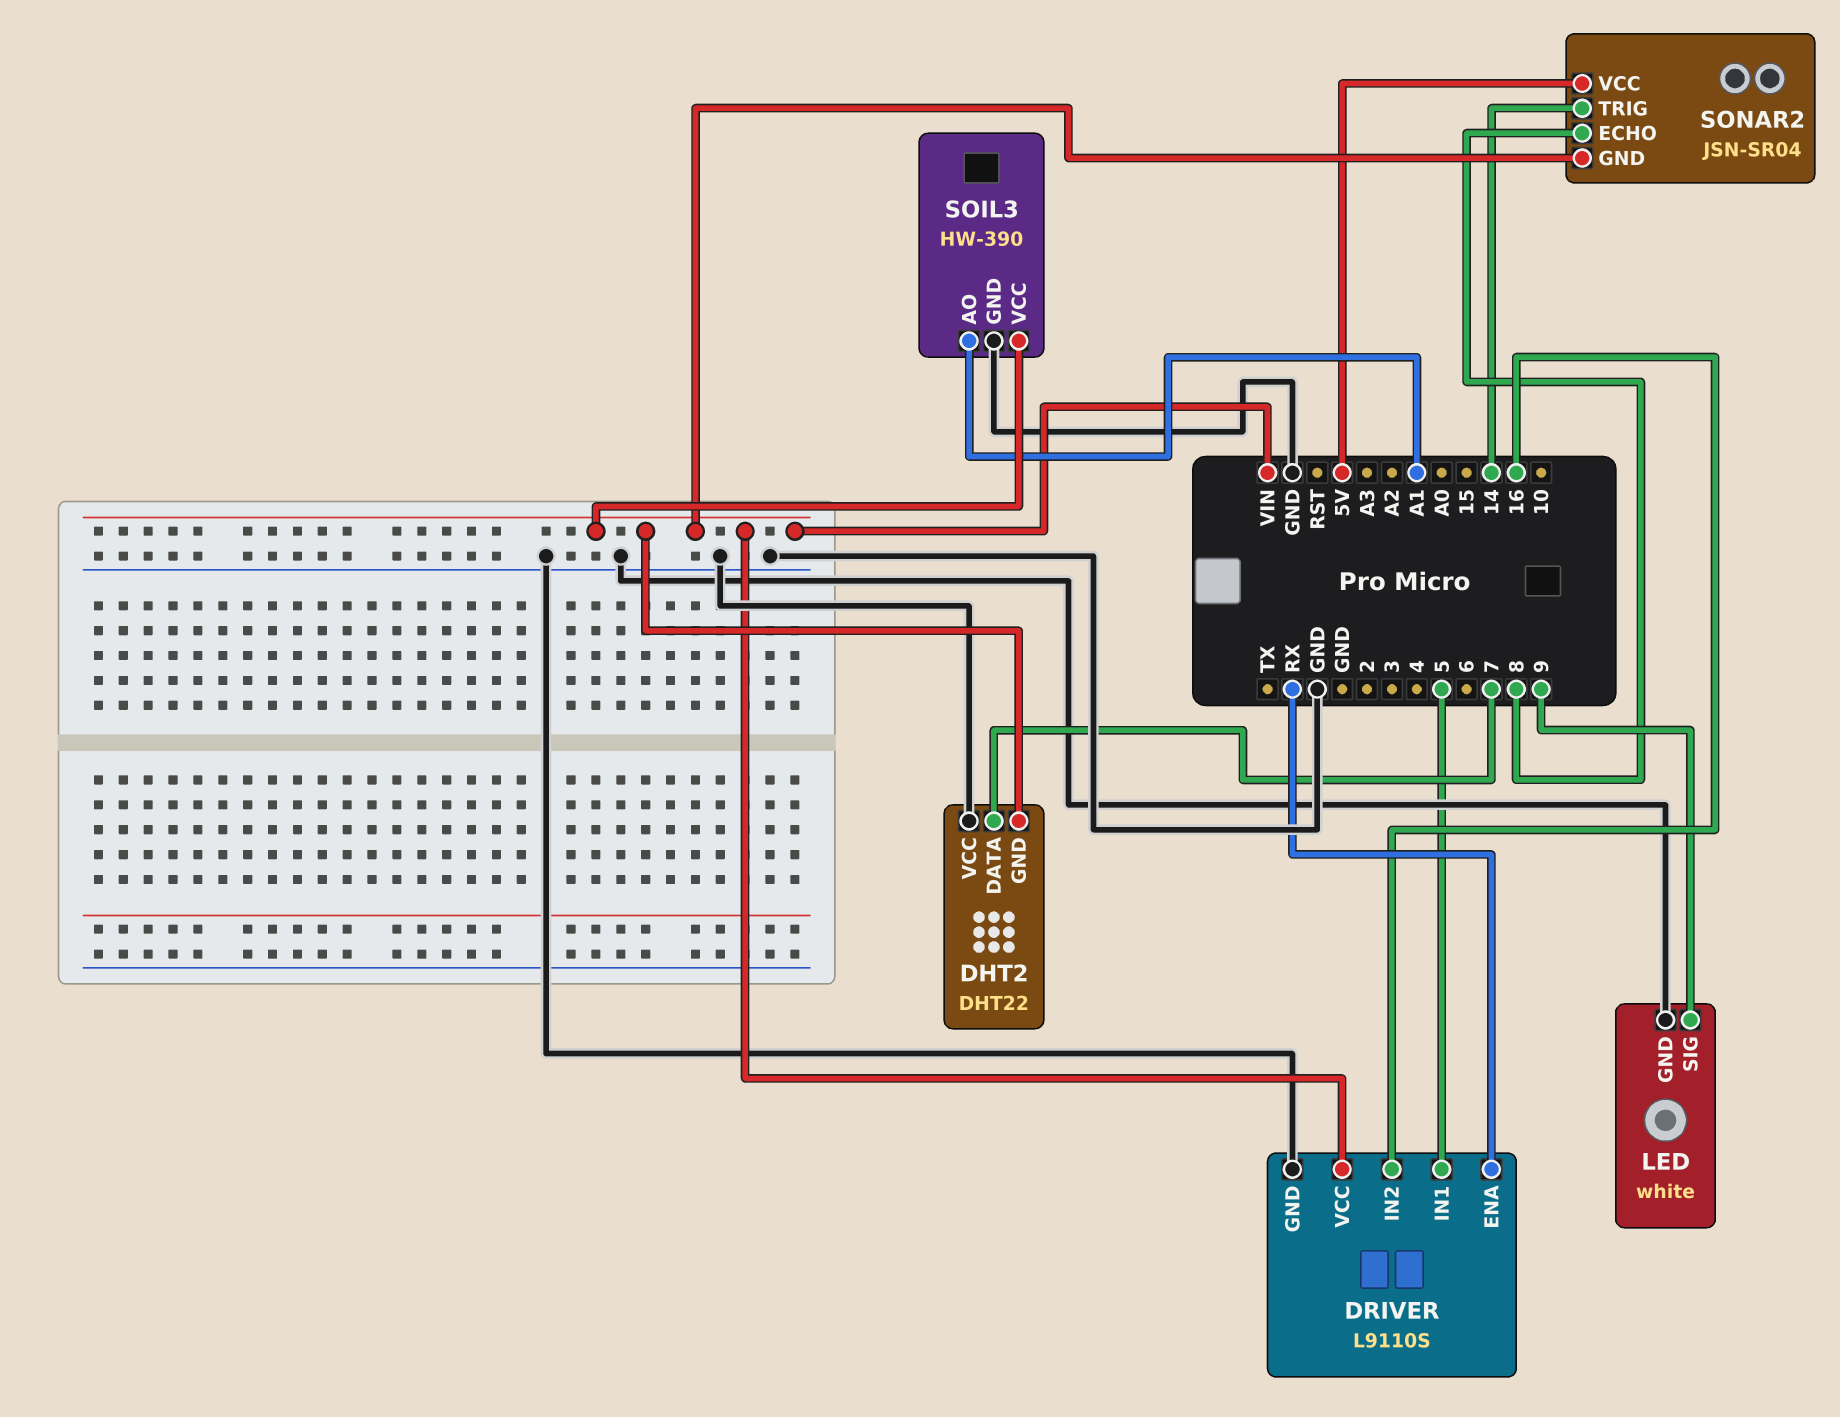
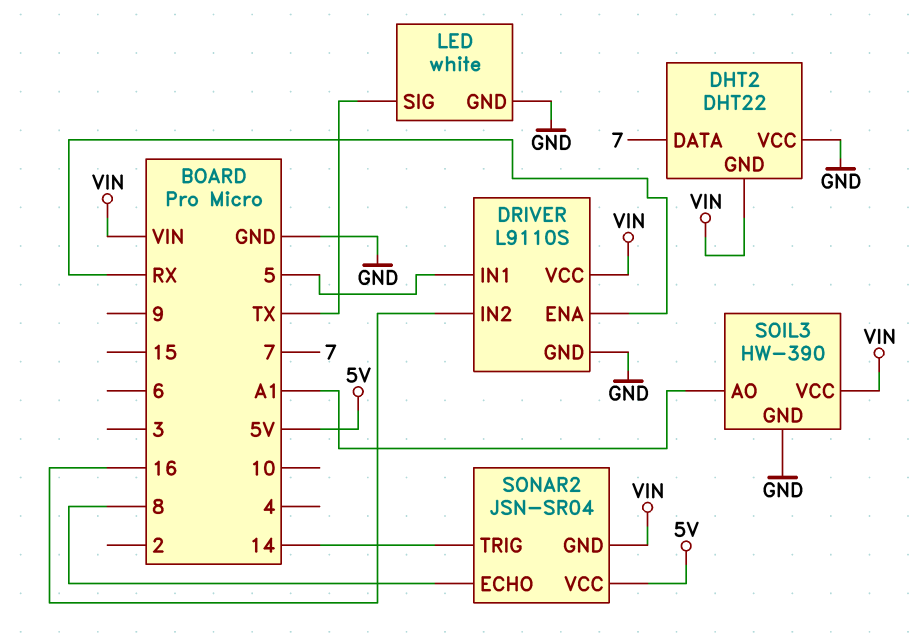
LED pin SIG: 9 -> TX

